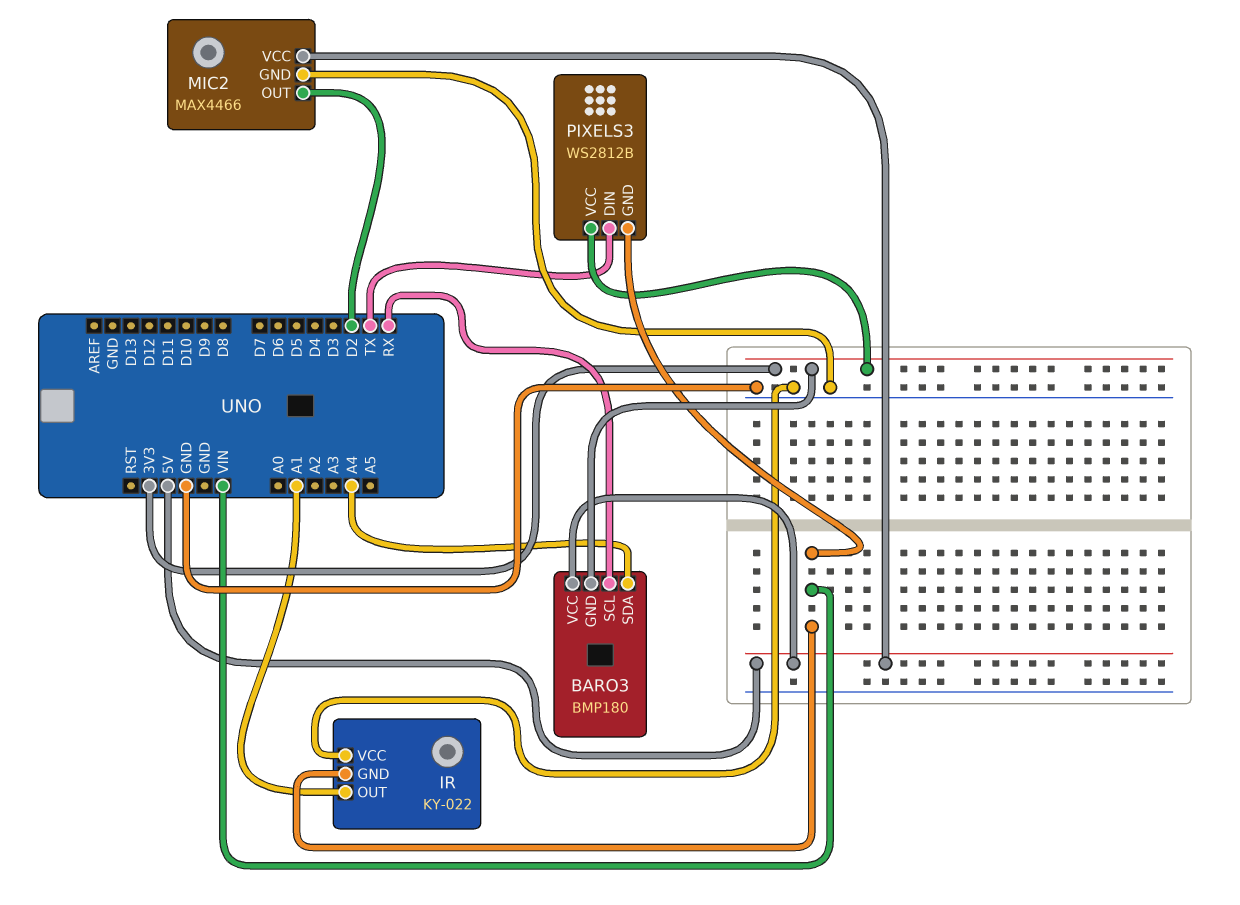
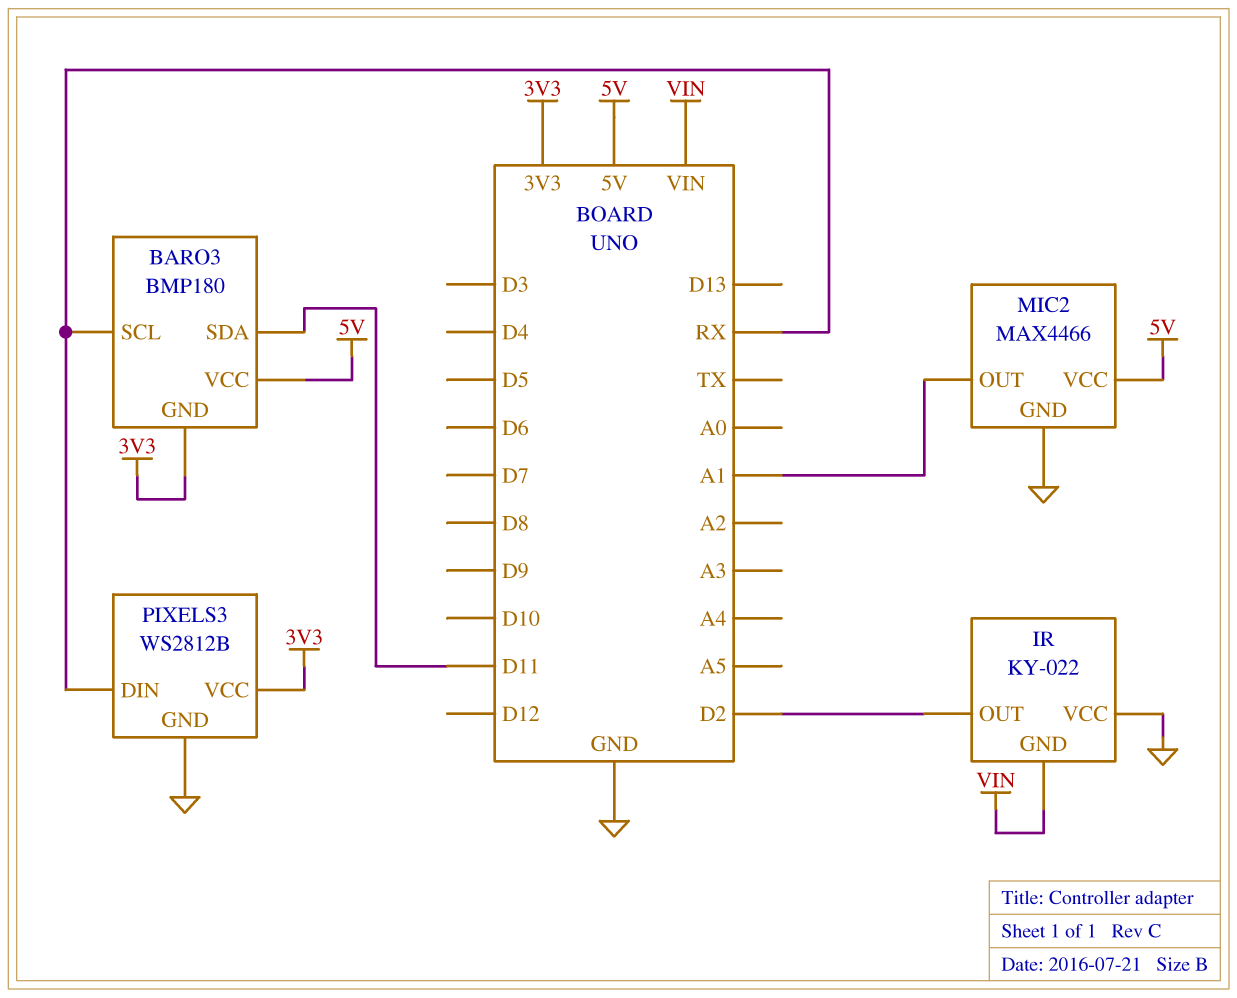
BARO3 pin SDA: A4 -> D11
IR pin OUT: A1 -> D2
MIC2 pin OUT: D2 -> A1
PIXELS3 pin DIN: TX -> RX
PIXELS3 pin GND: VIN -> GND

